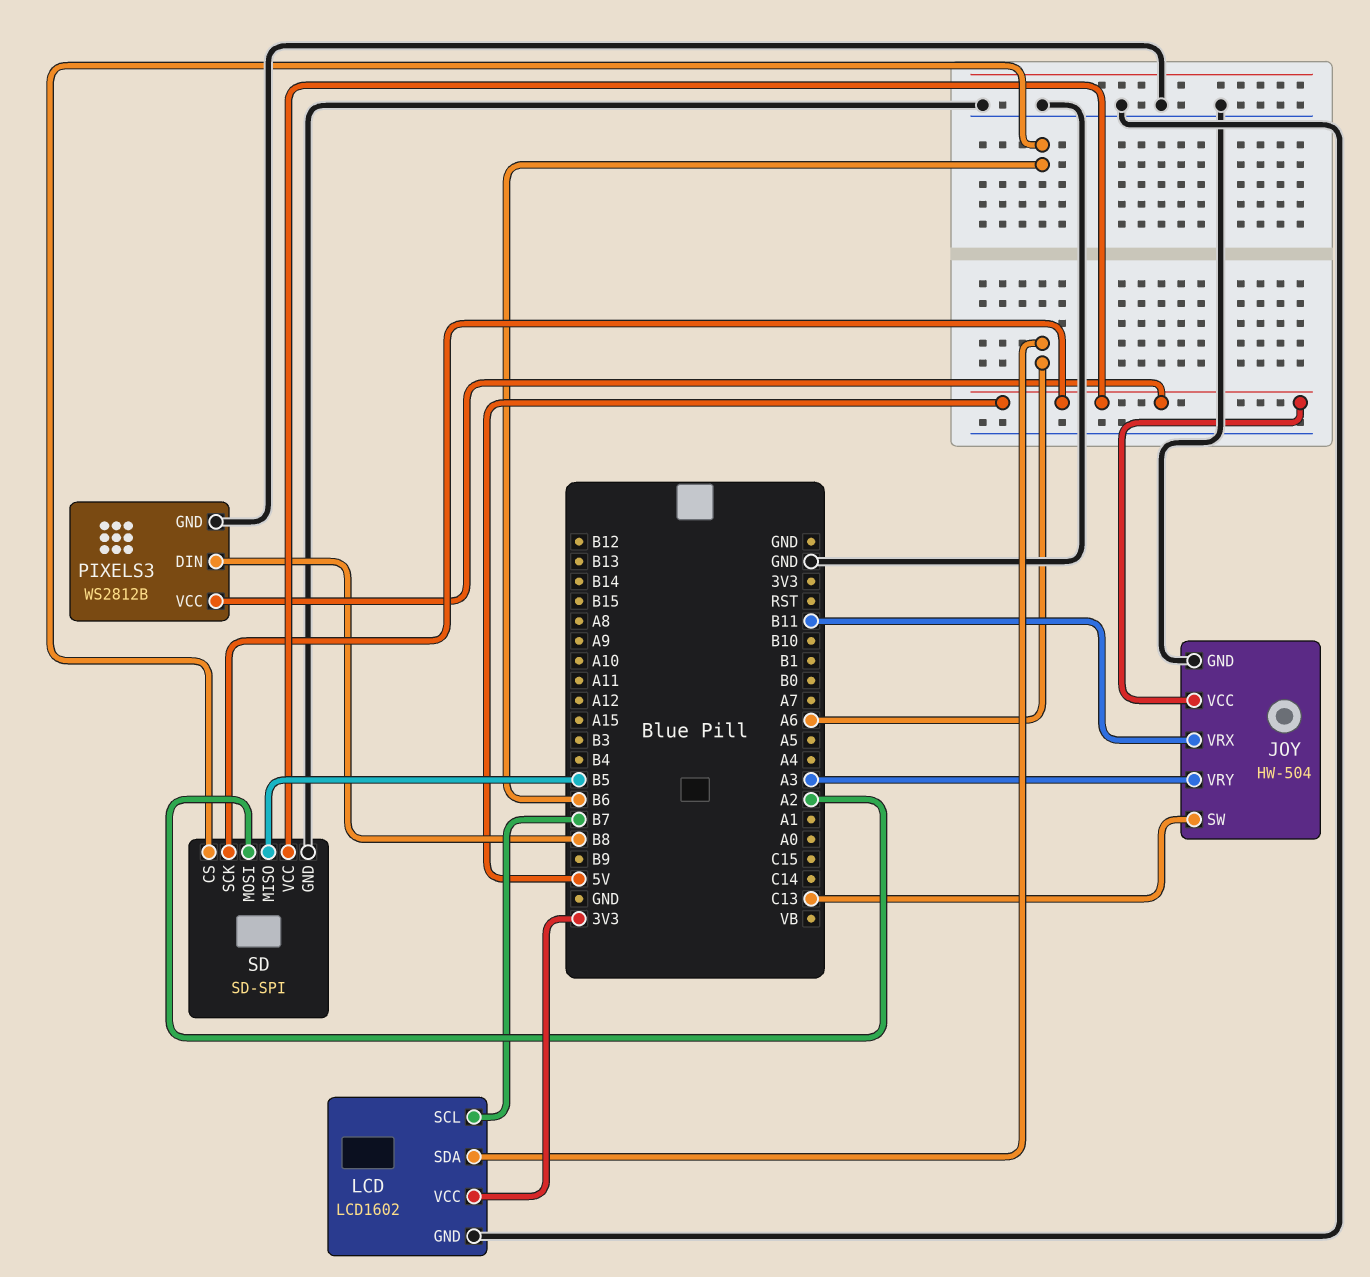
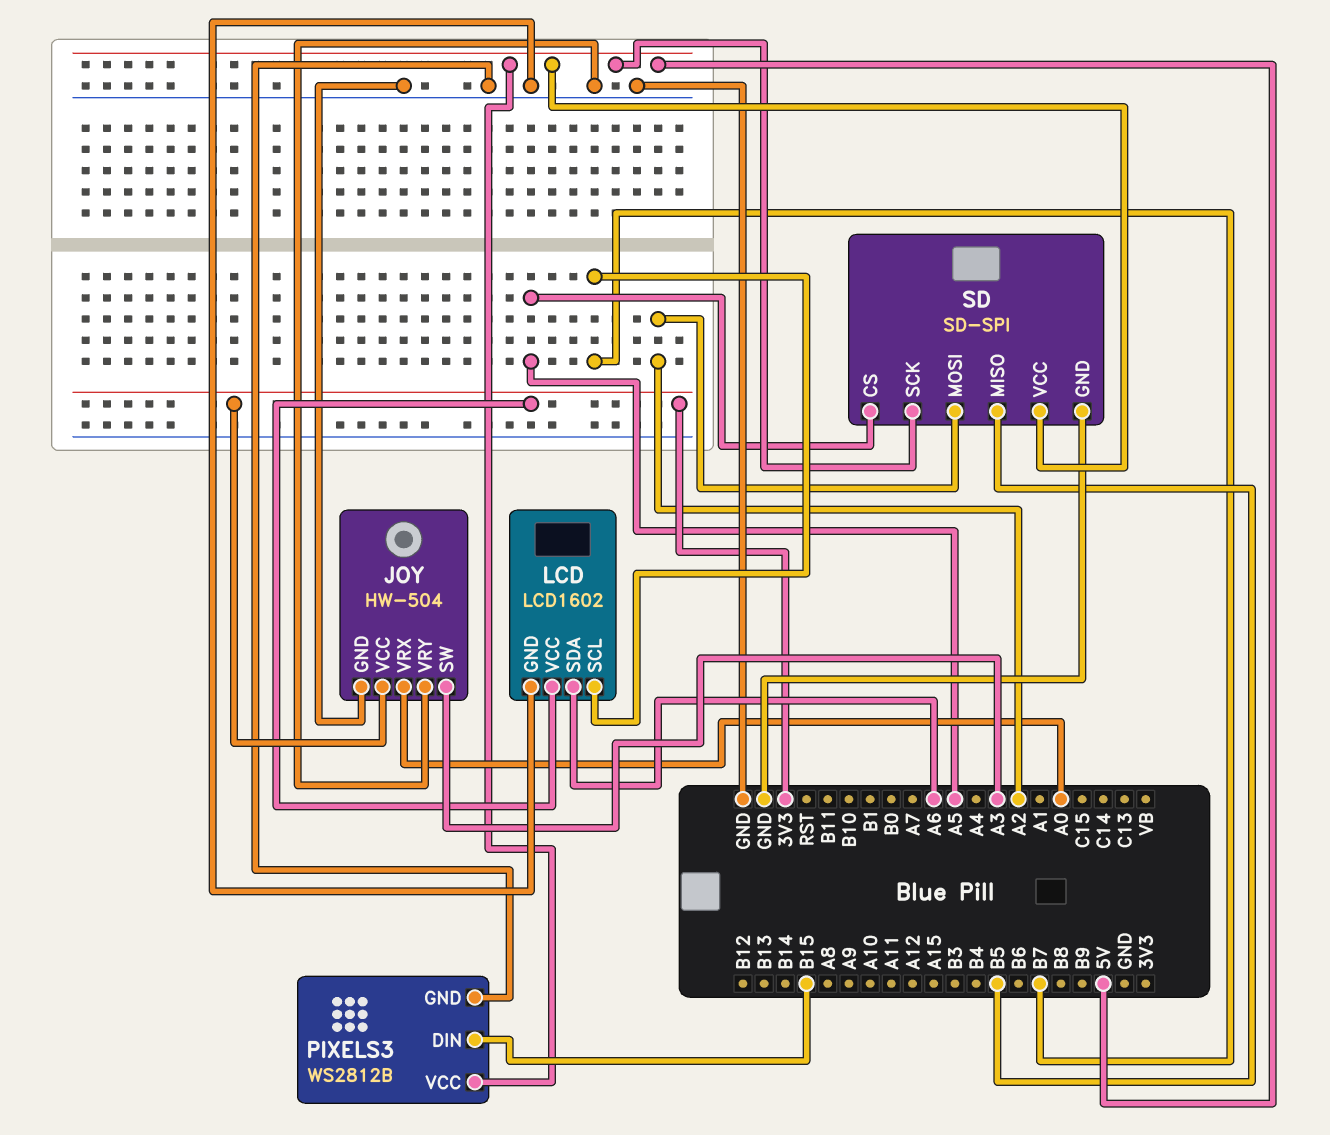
JOY pin SW: C13 -> A3
JOY pin VCC: 5V -> 3V3
JOY pin VRX: B11 -> A0
JOY pin VRY: A3 -> GND
PIXELS3 pin DIN: B8 -> B15
SD pin CS: B6 -> A5

